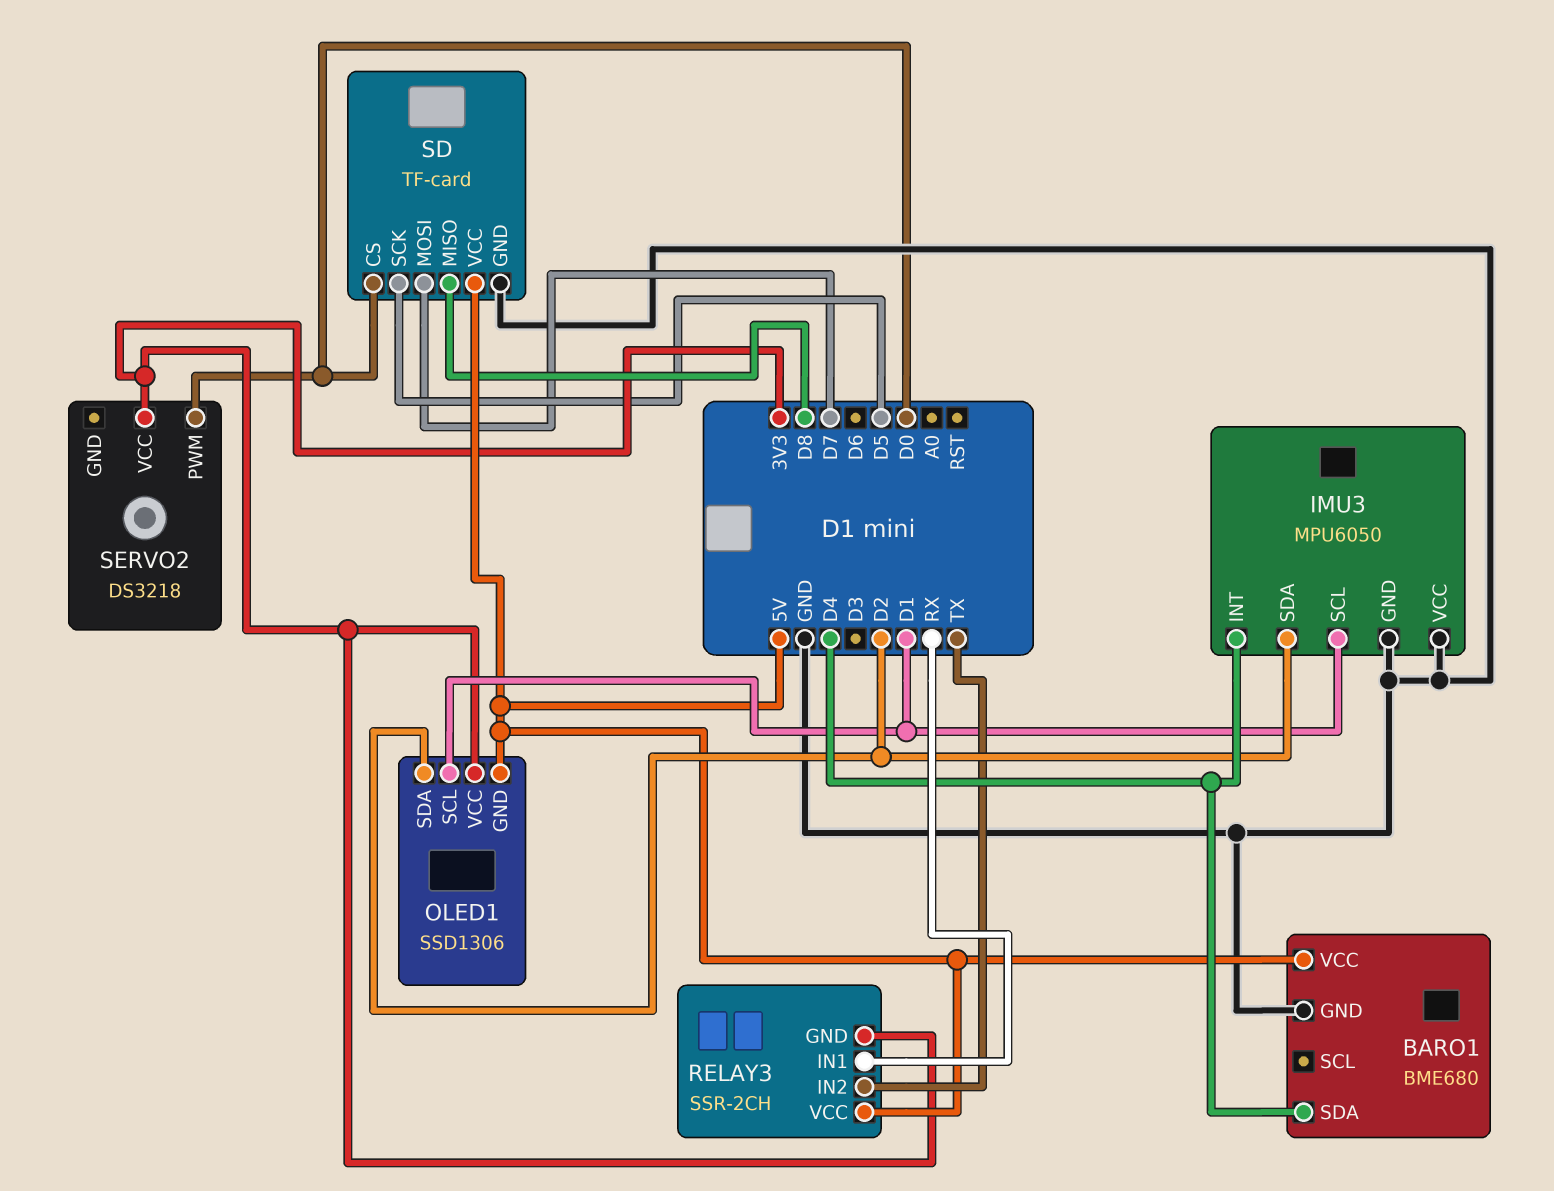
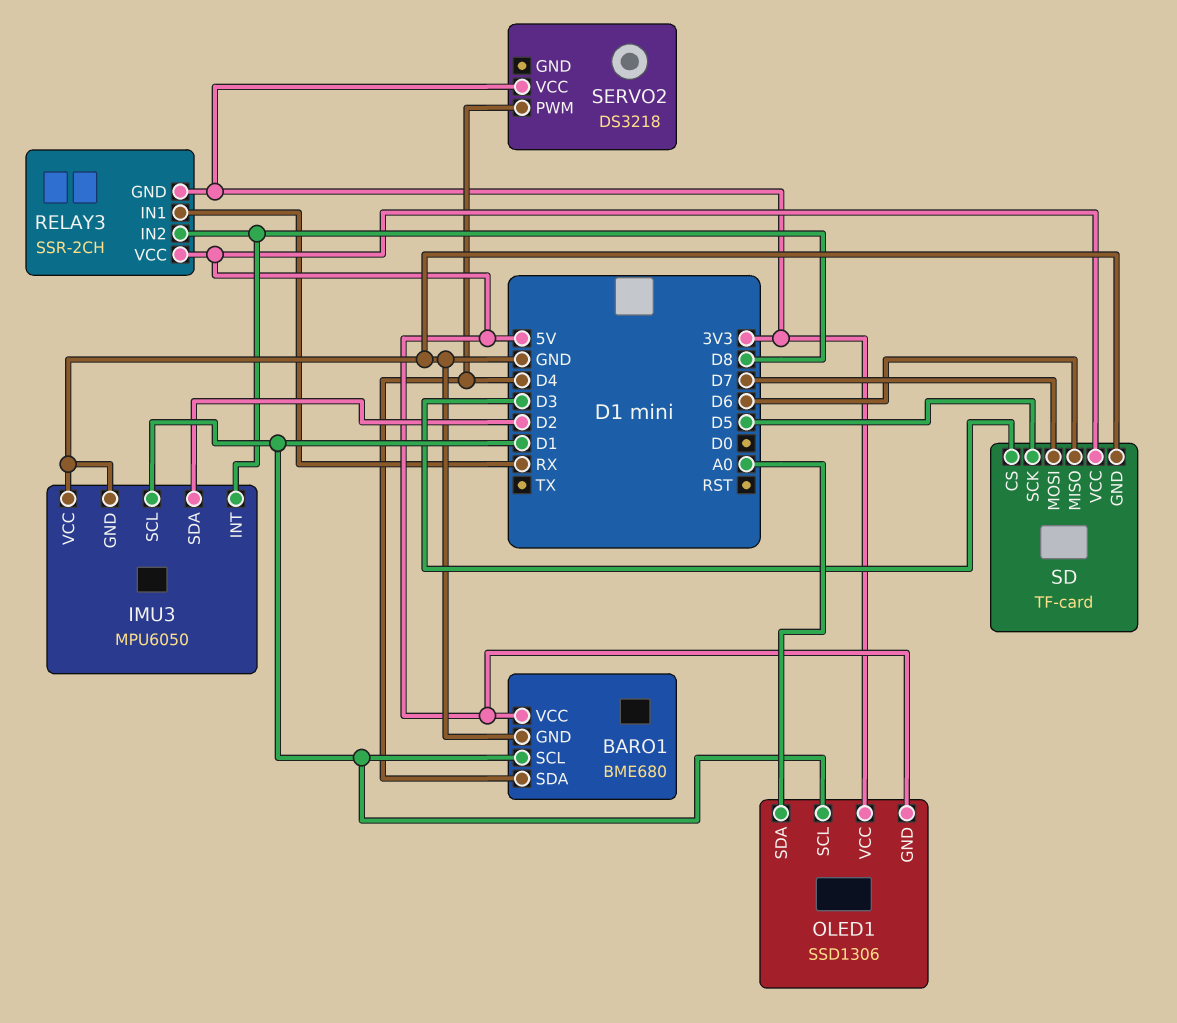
BARO1 pin SCL: none -> D1
IMU3 pin INT: D4 -> D8
OLED1 pin SDA: D2 -> A0
RELAY3 pin IN2: TX -> D8
SD pin CS: D0 -> D3
SD pin MISO: D8 -> D6
SERVO2 pin PWM: D0 -> D4

